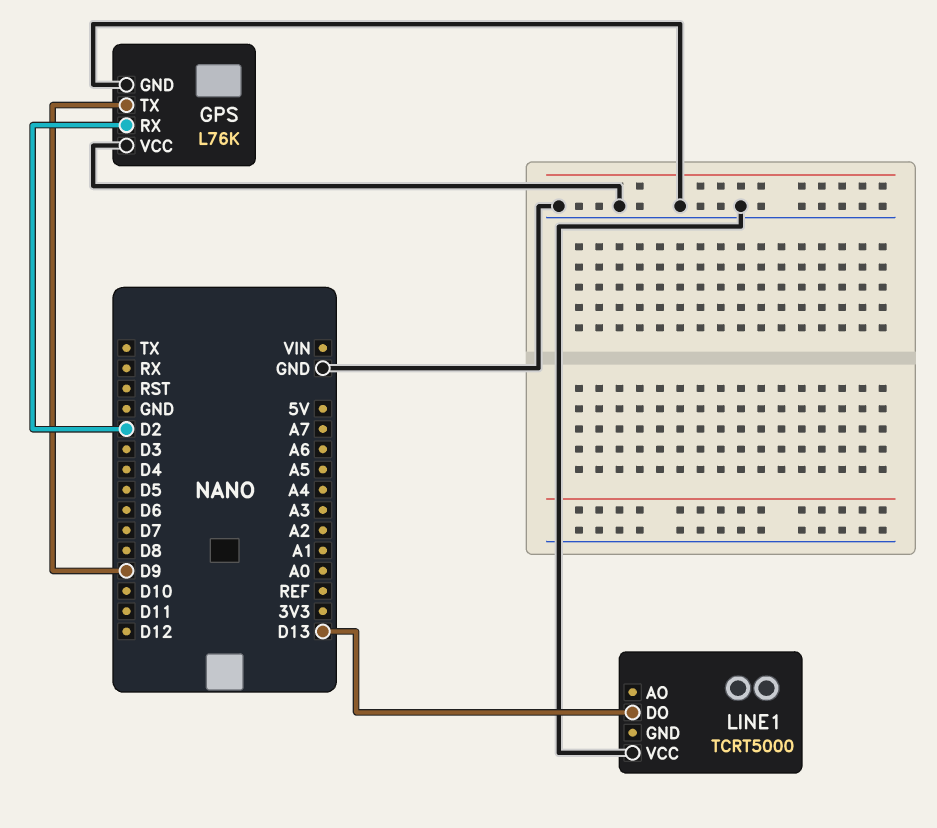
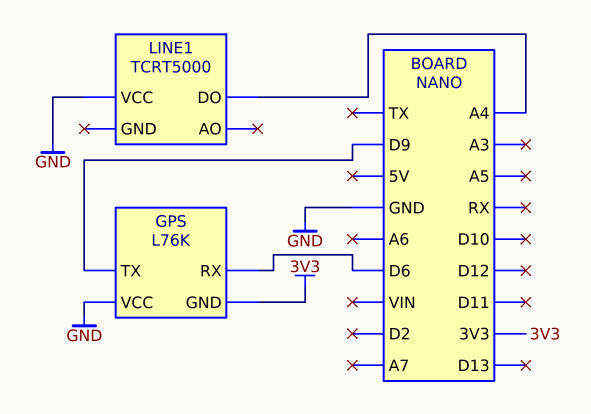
GPS pin GND: GND -> 3V3
GPS pin RX: D2 -> D6
LINE1 pin DO: D13 -> A4

